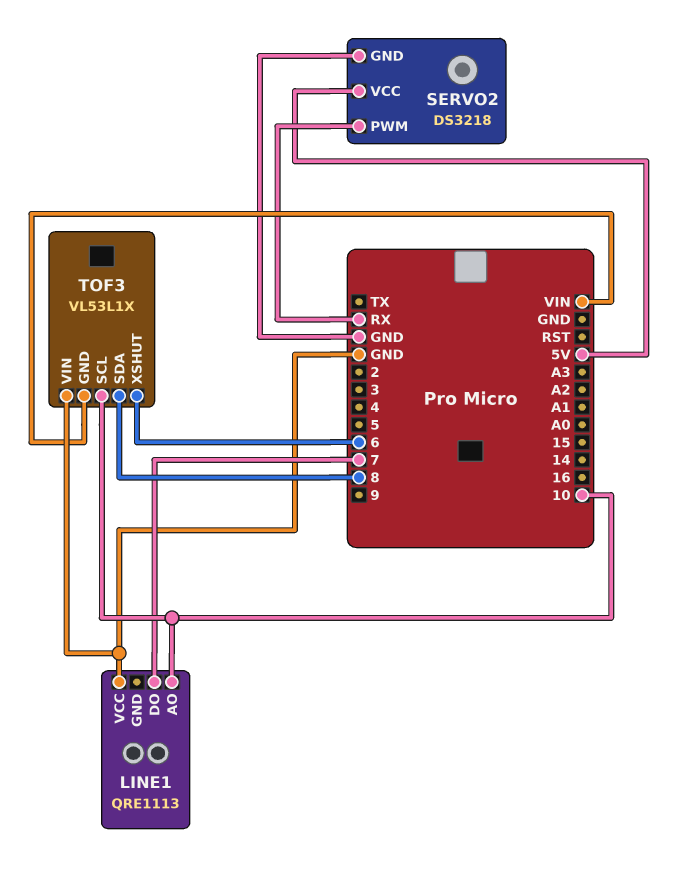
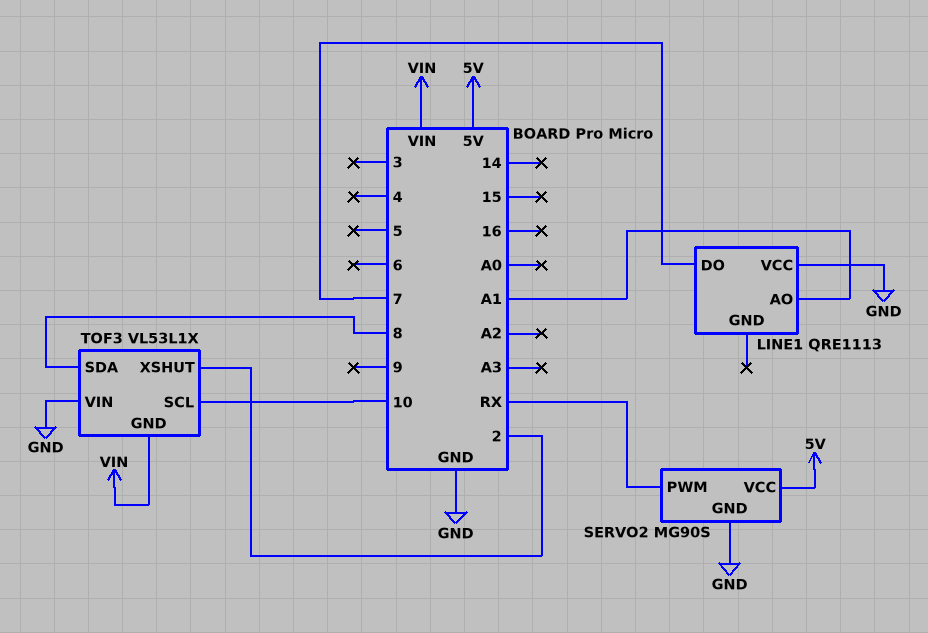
LINE1 pin AO: 10 -> A1
SERVO2: DS3218 -> MG90S
TOF3 pin XSHUT: 6 -> 2

